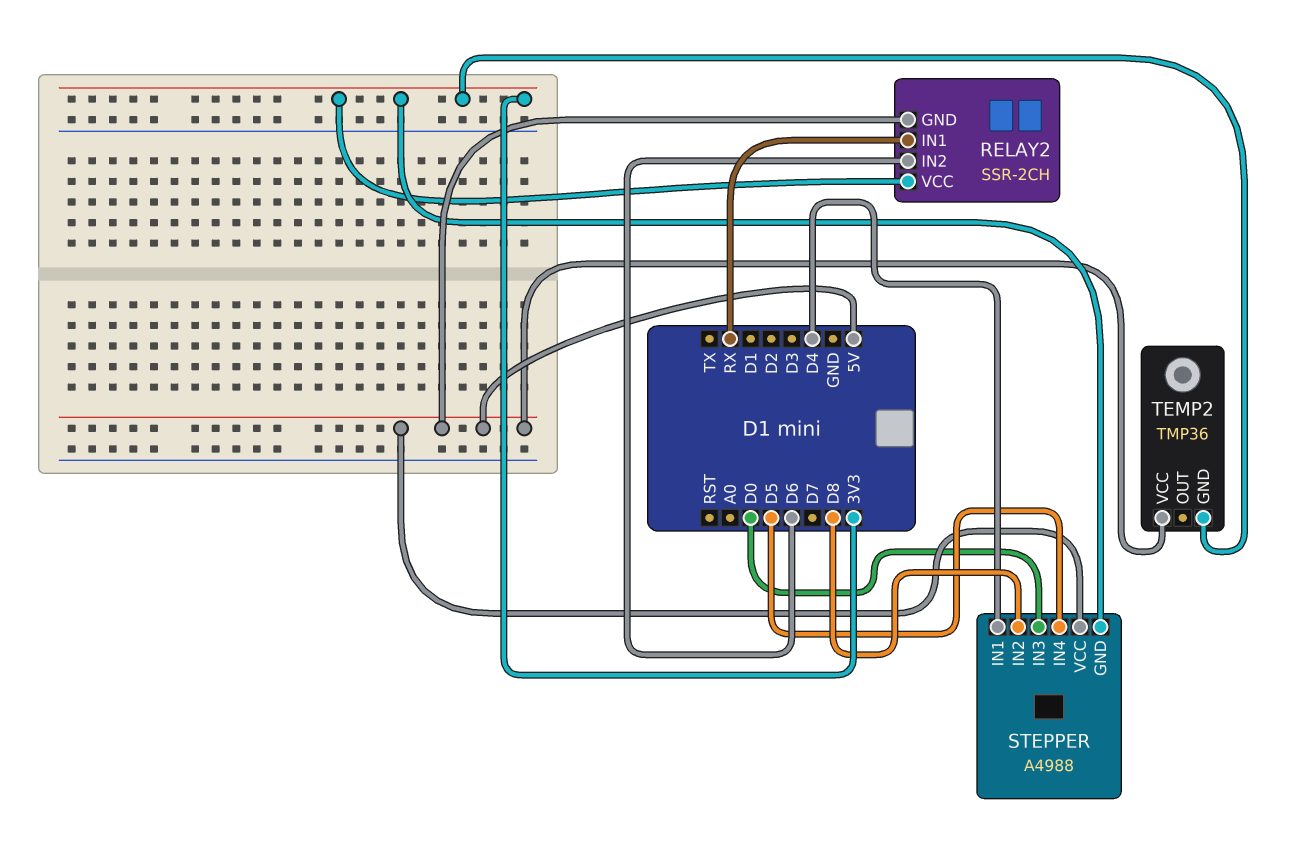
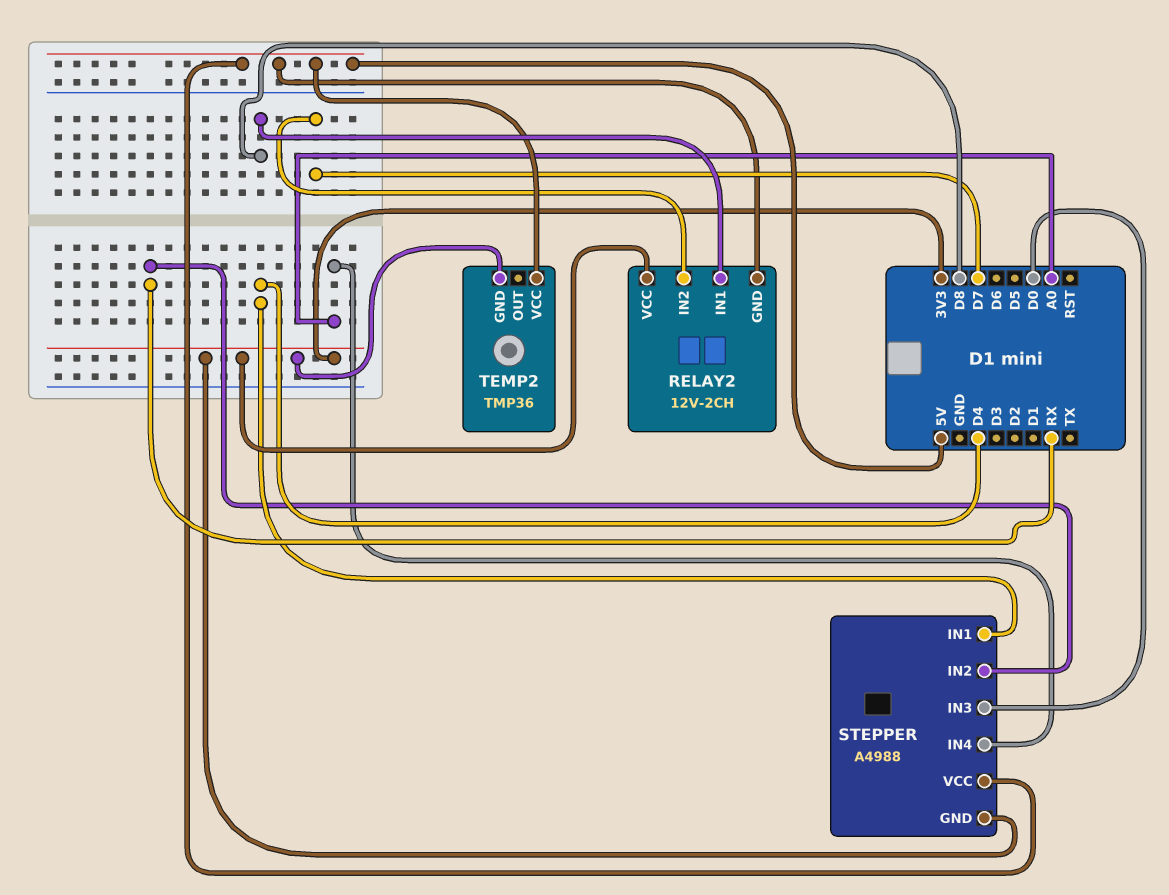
RELAY2: SSR-2CH -> 12V-2CH
RELAY2 pin IN1: RX -> D8
RELAY2 pin IN2: D6 -> D7
STEPPER pin IN2: D8 -> RX
STEPPER pin IN4: D5 -> A0

